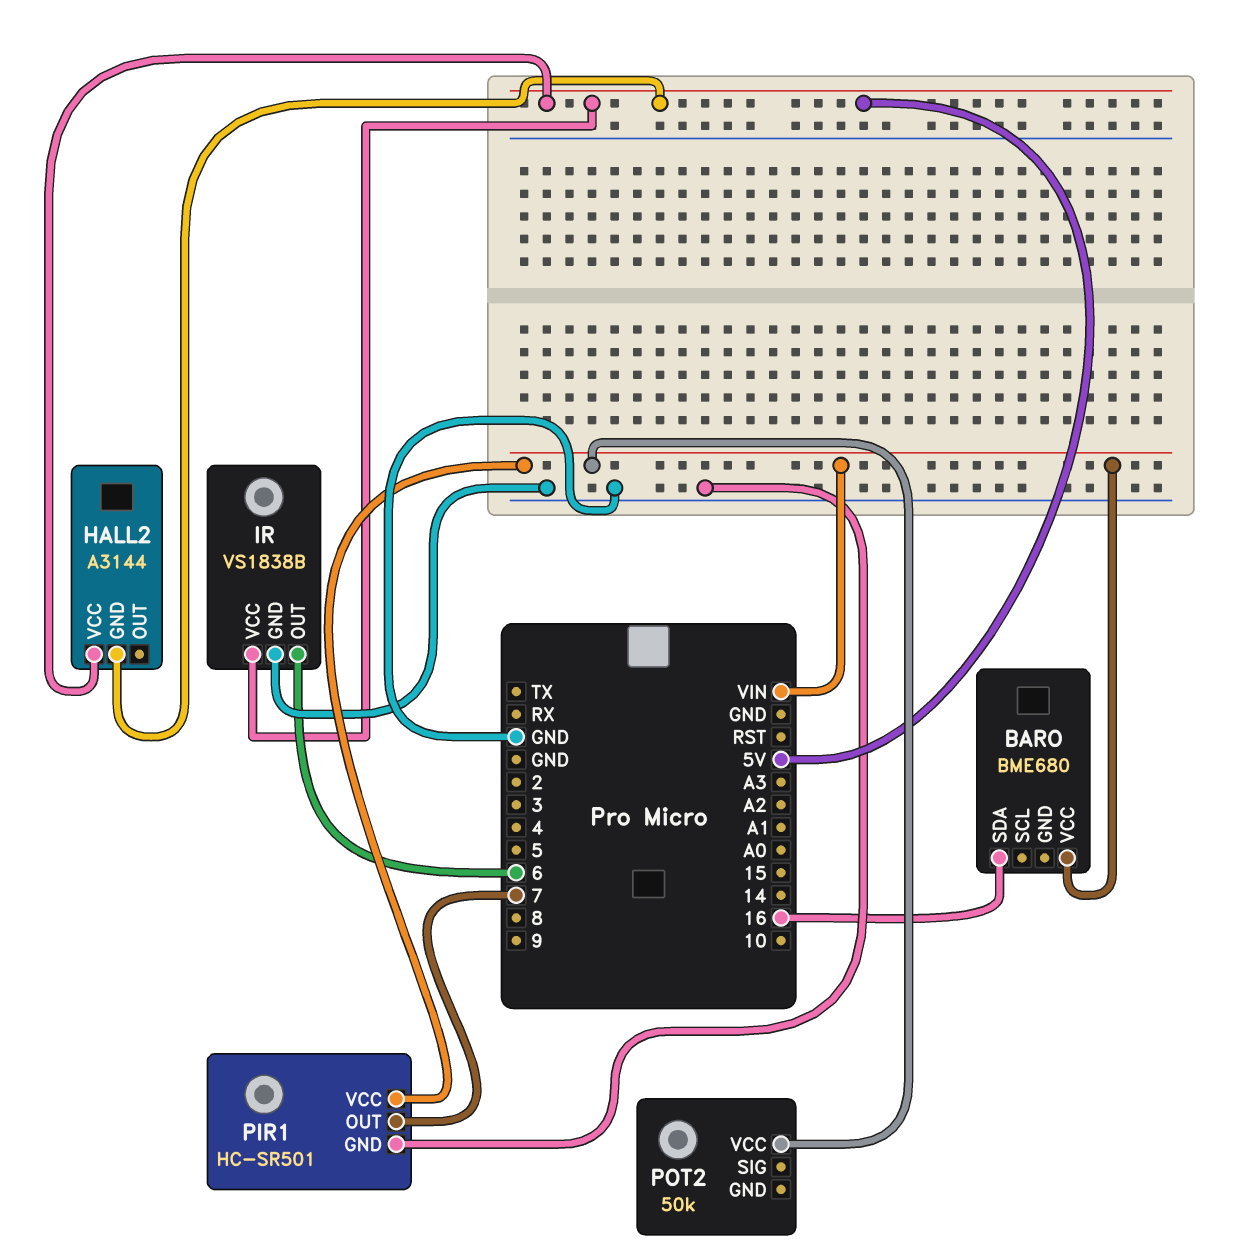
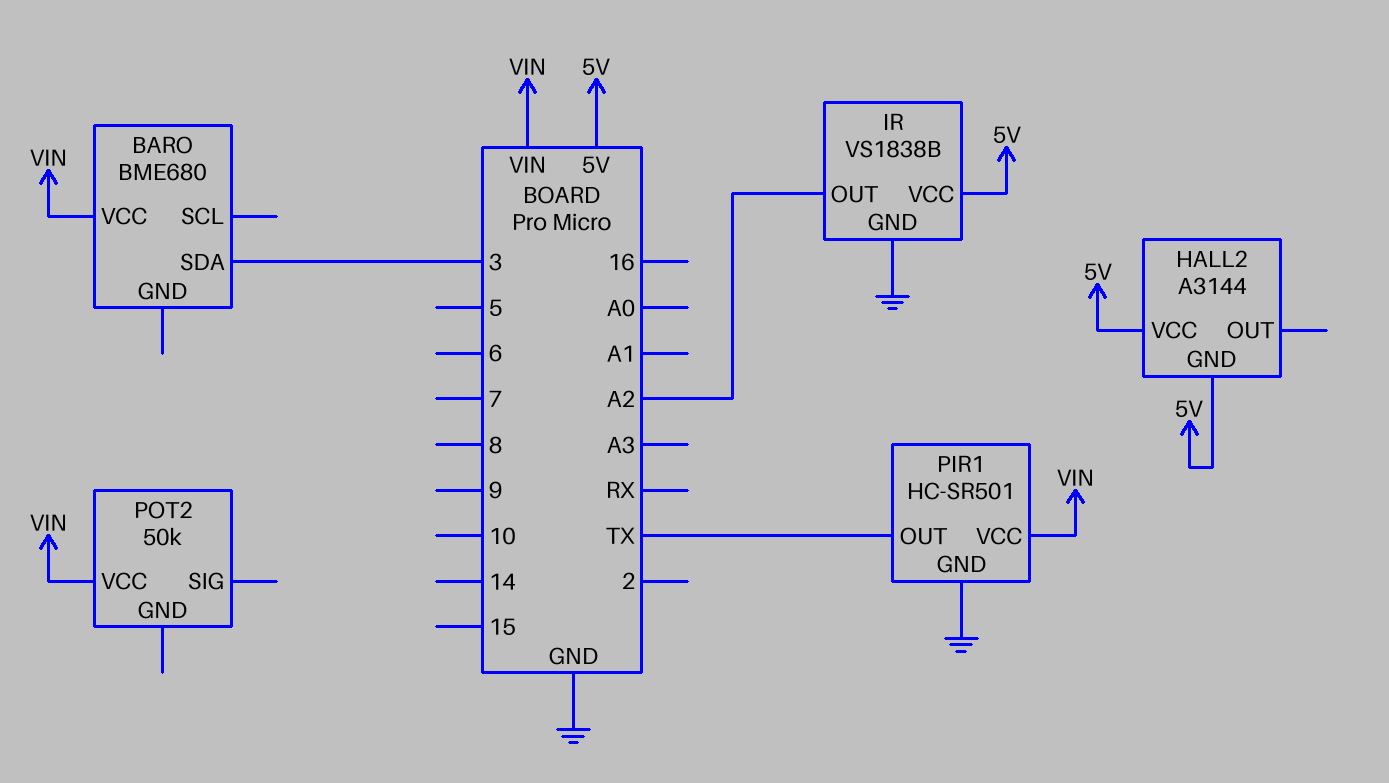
BARO pin SDA: 16 -> 3
IR pin OUT: 6 -> A2
PIR1 pin OUT: 7 -> TX

